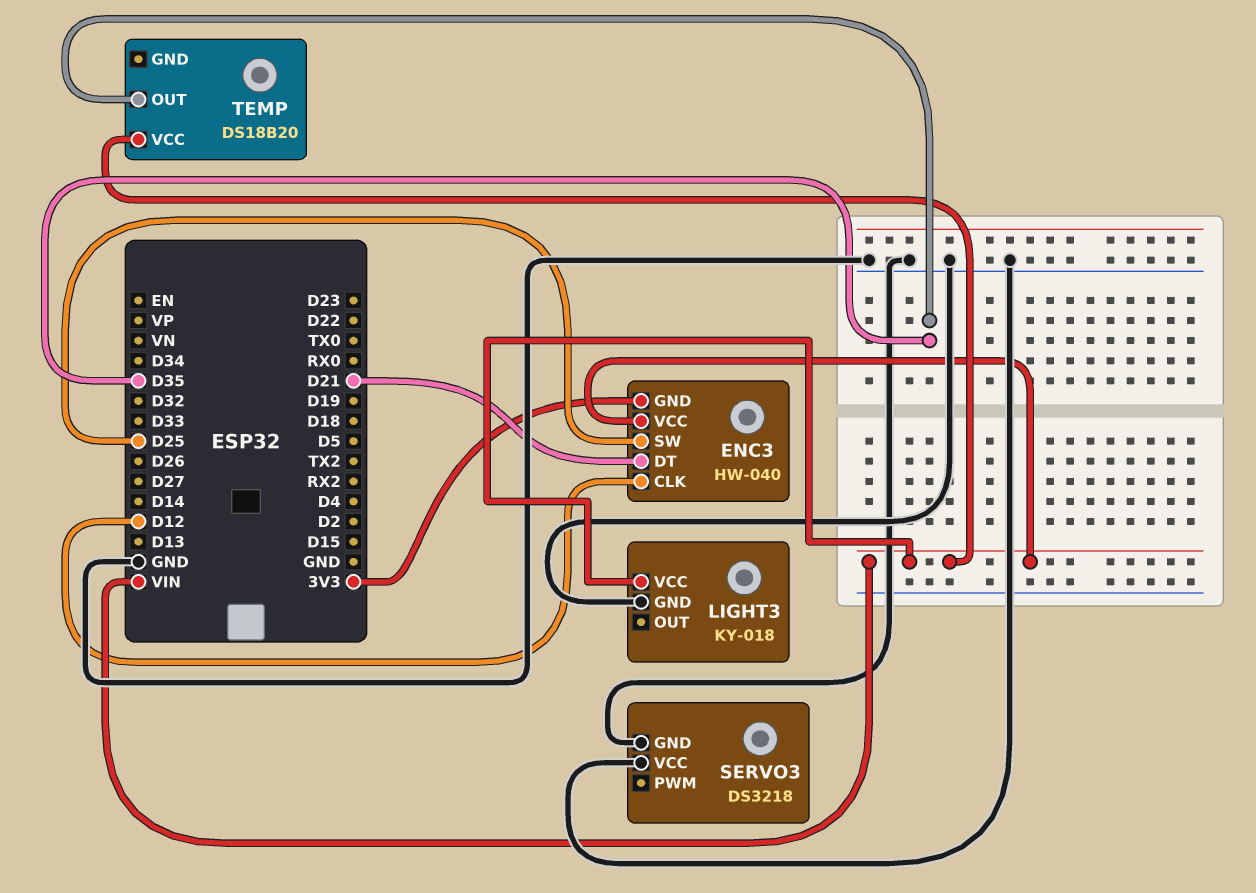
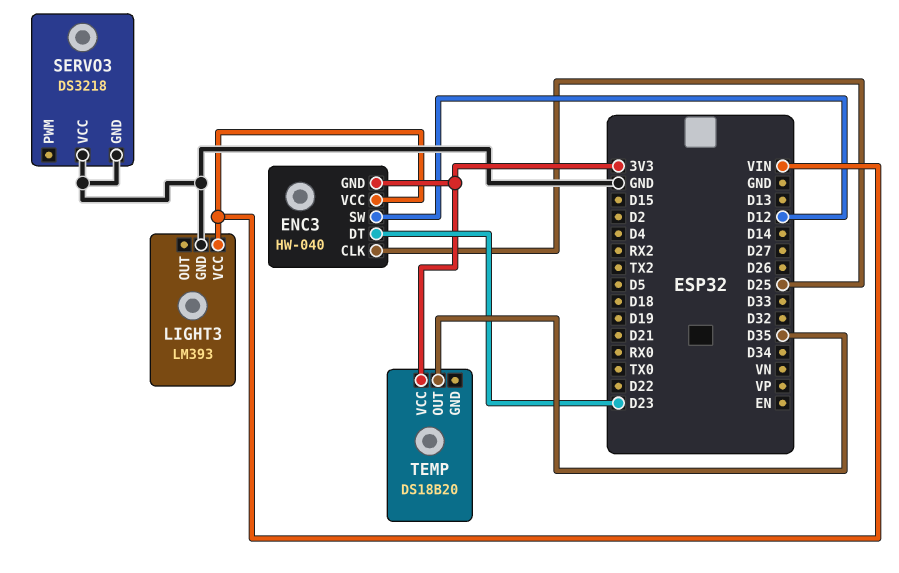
ENC3 pin CLK: D12 -> D25
ENC3 pin DT: D21 -> D23
ENC3 pin SW: D25 -> D12
LIGHT3: KY-018 -> LM393
TEMP pin VCC: VIN -> 3V3

